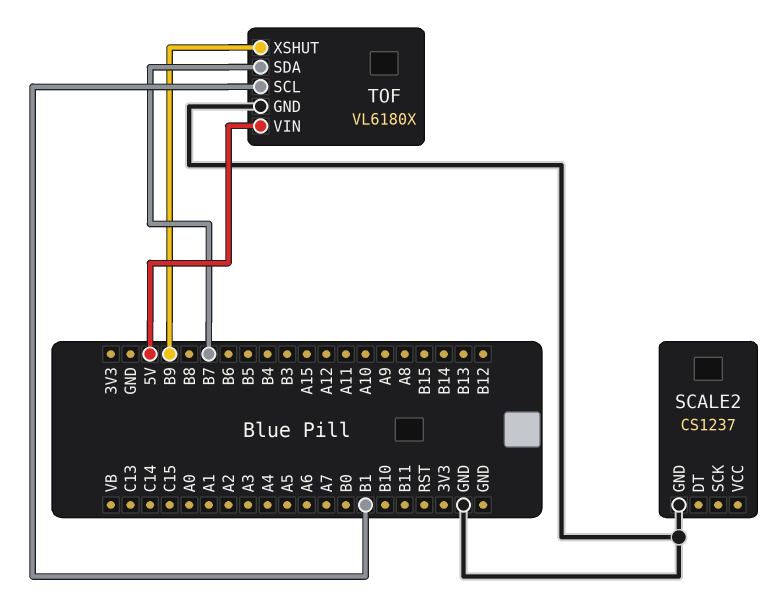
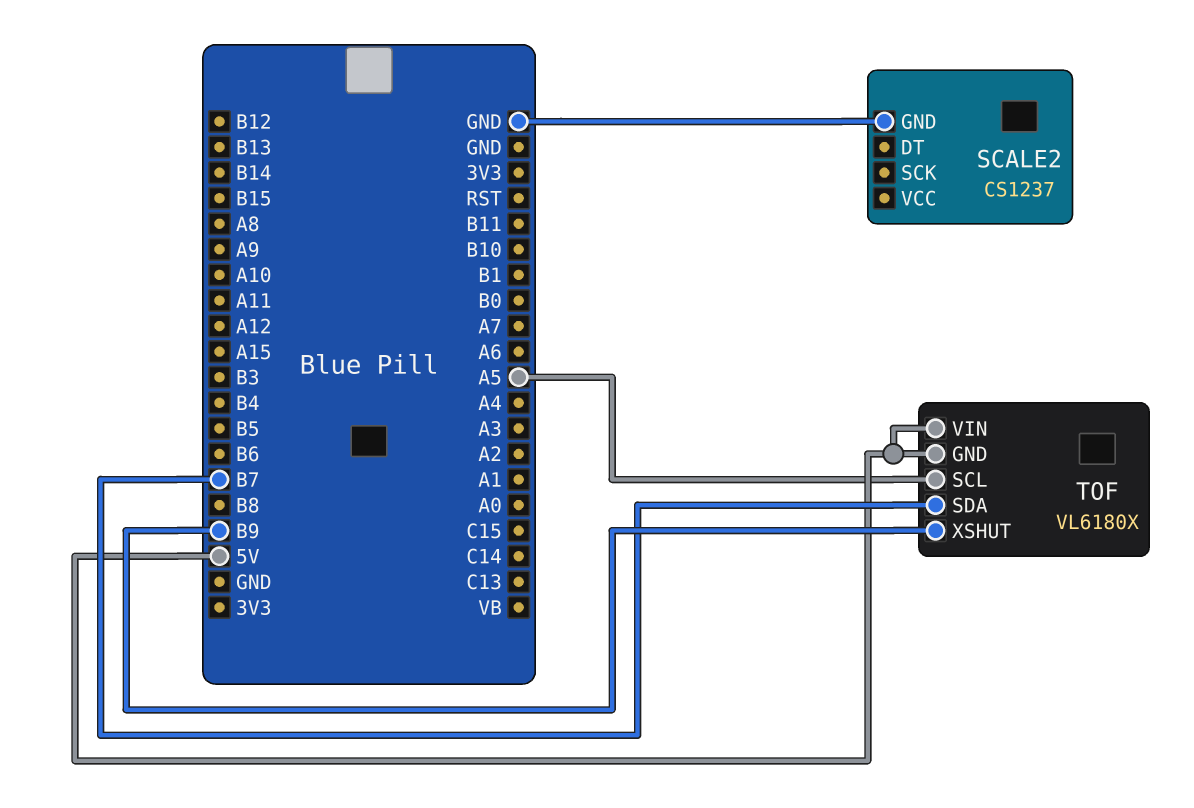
TOF pin GND: GND -> 5V
TOF pin SCL: B1 -> A5

